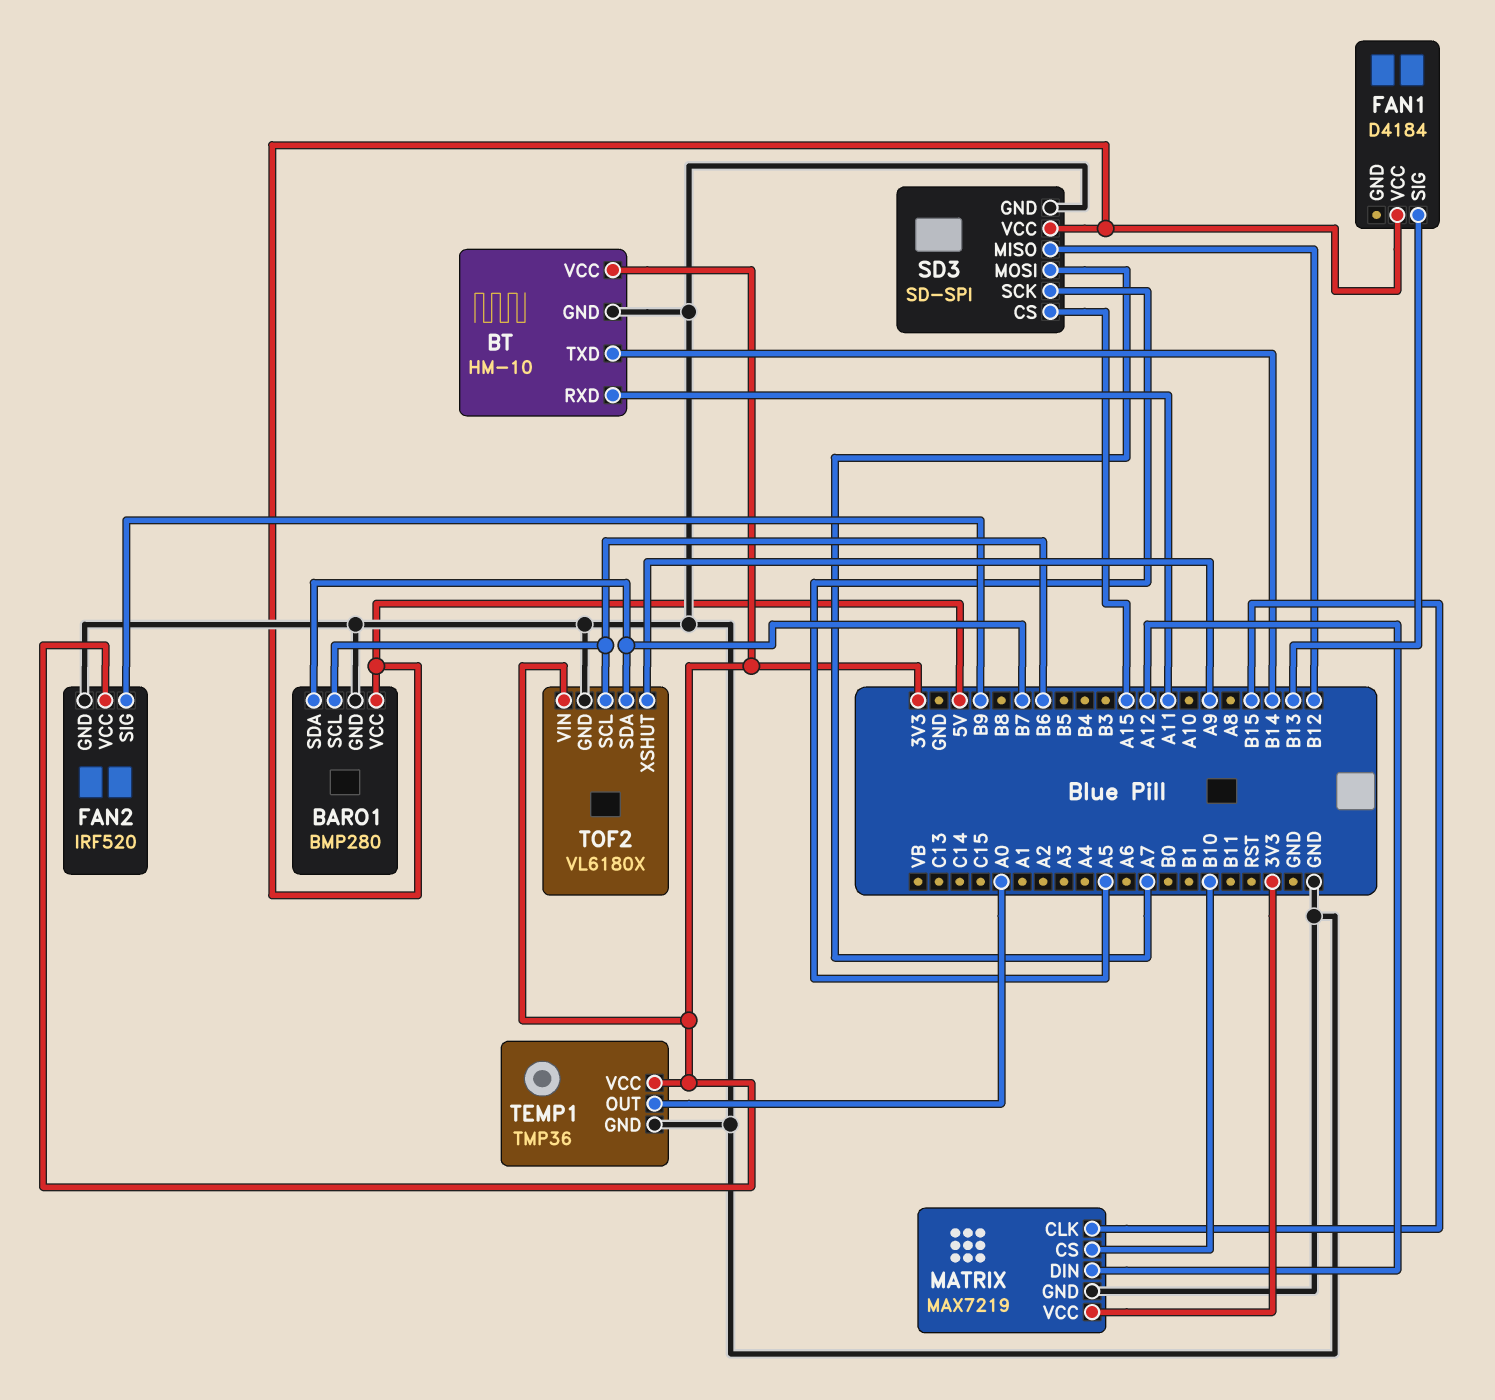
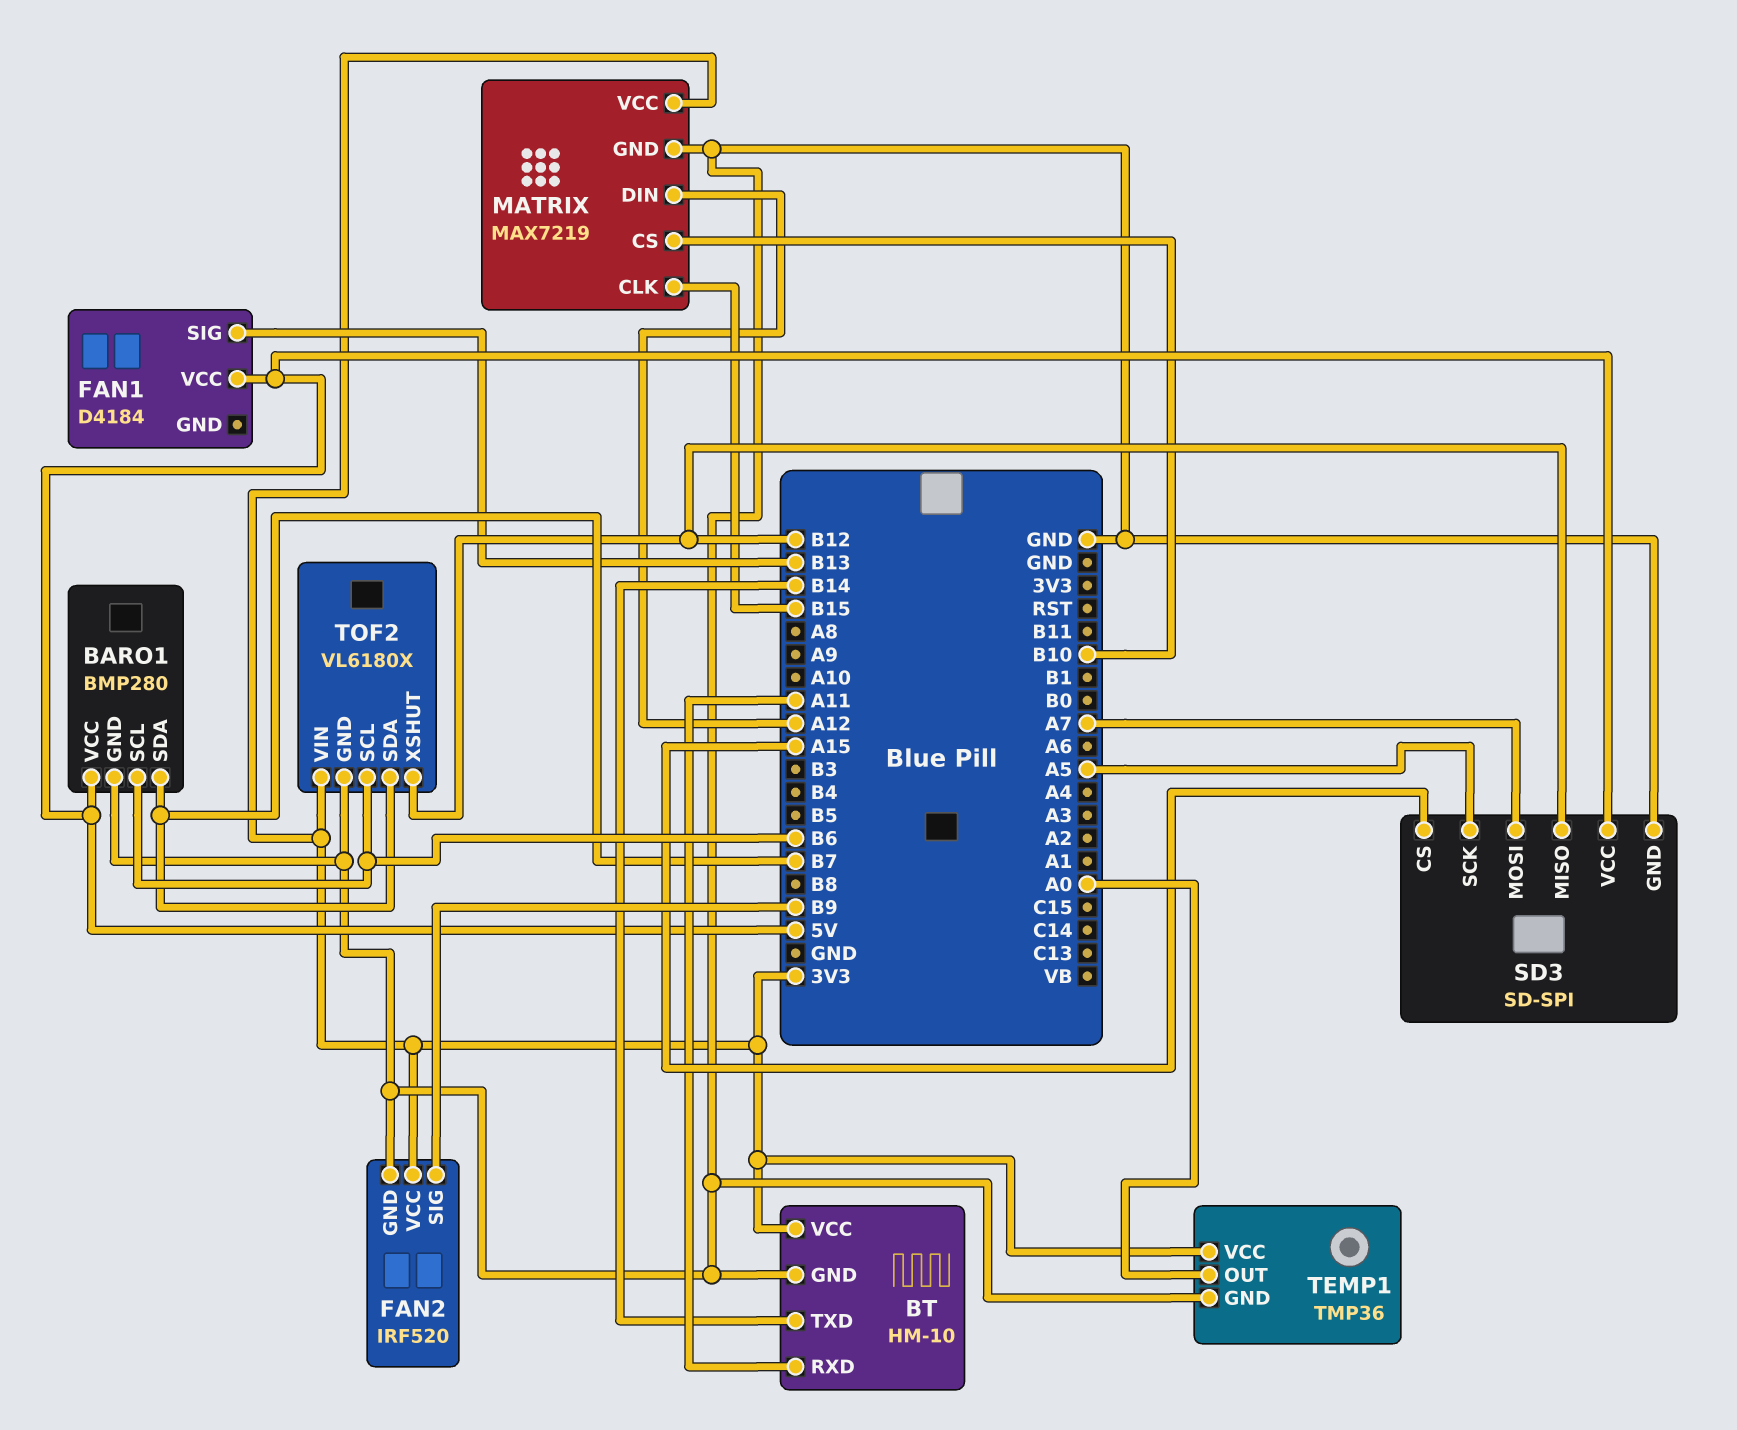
TOF2 pin XSHUT: A9 -> B12

